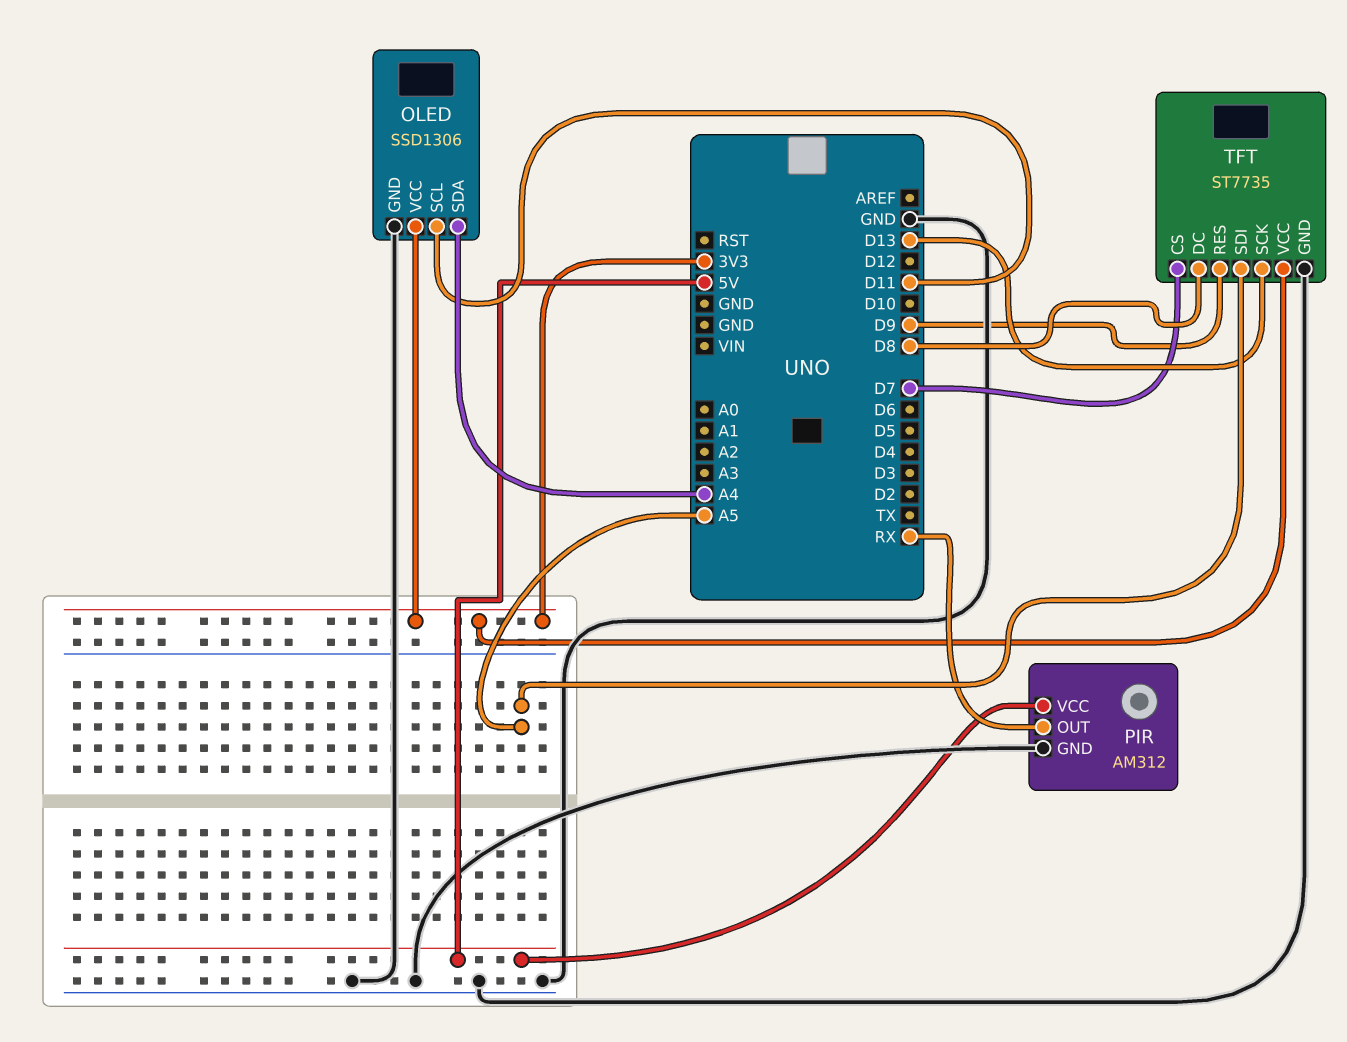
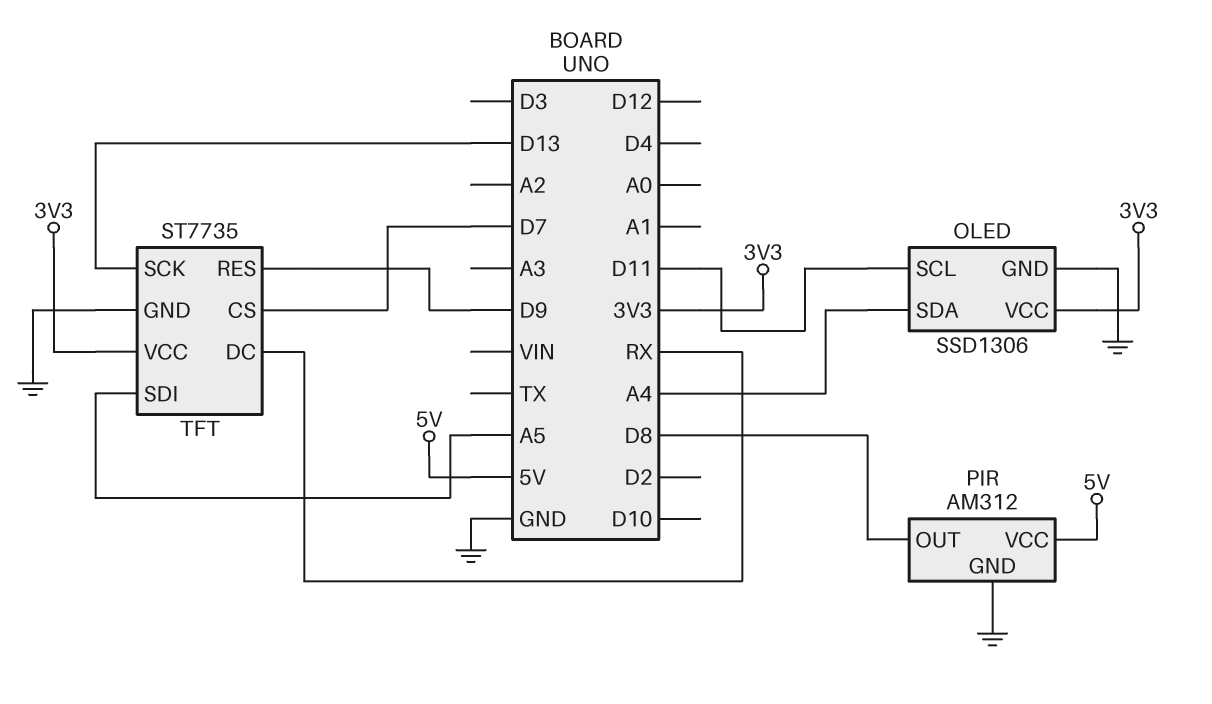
PIR pin OUT: RX -> D8
TFT pin DC: D8 -> RX

